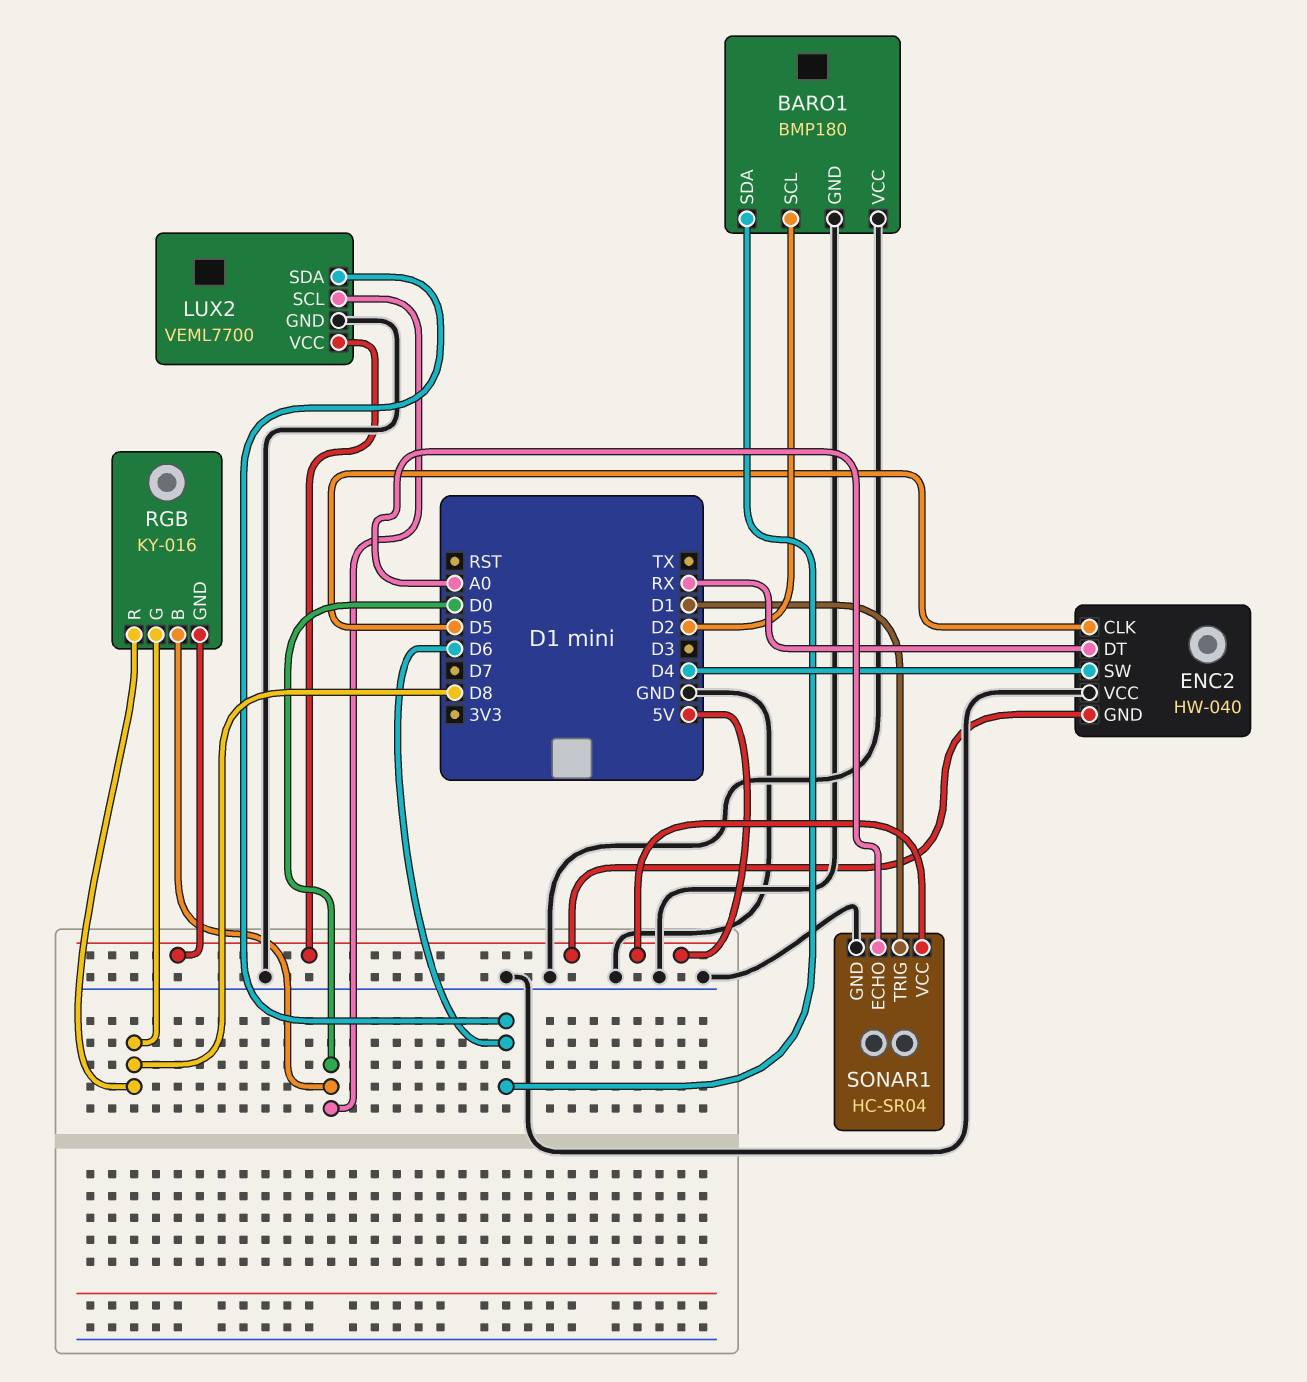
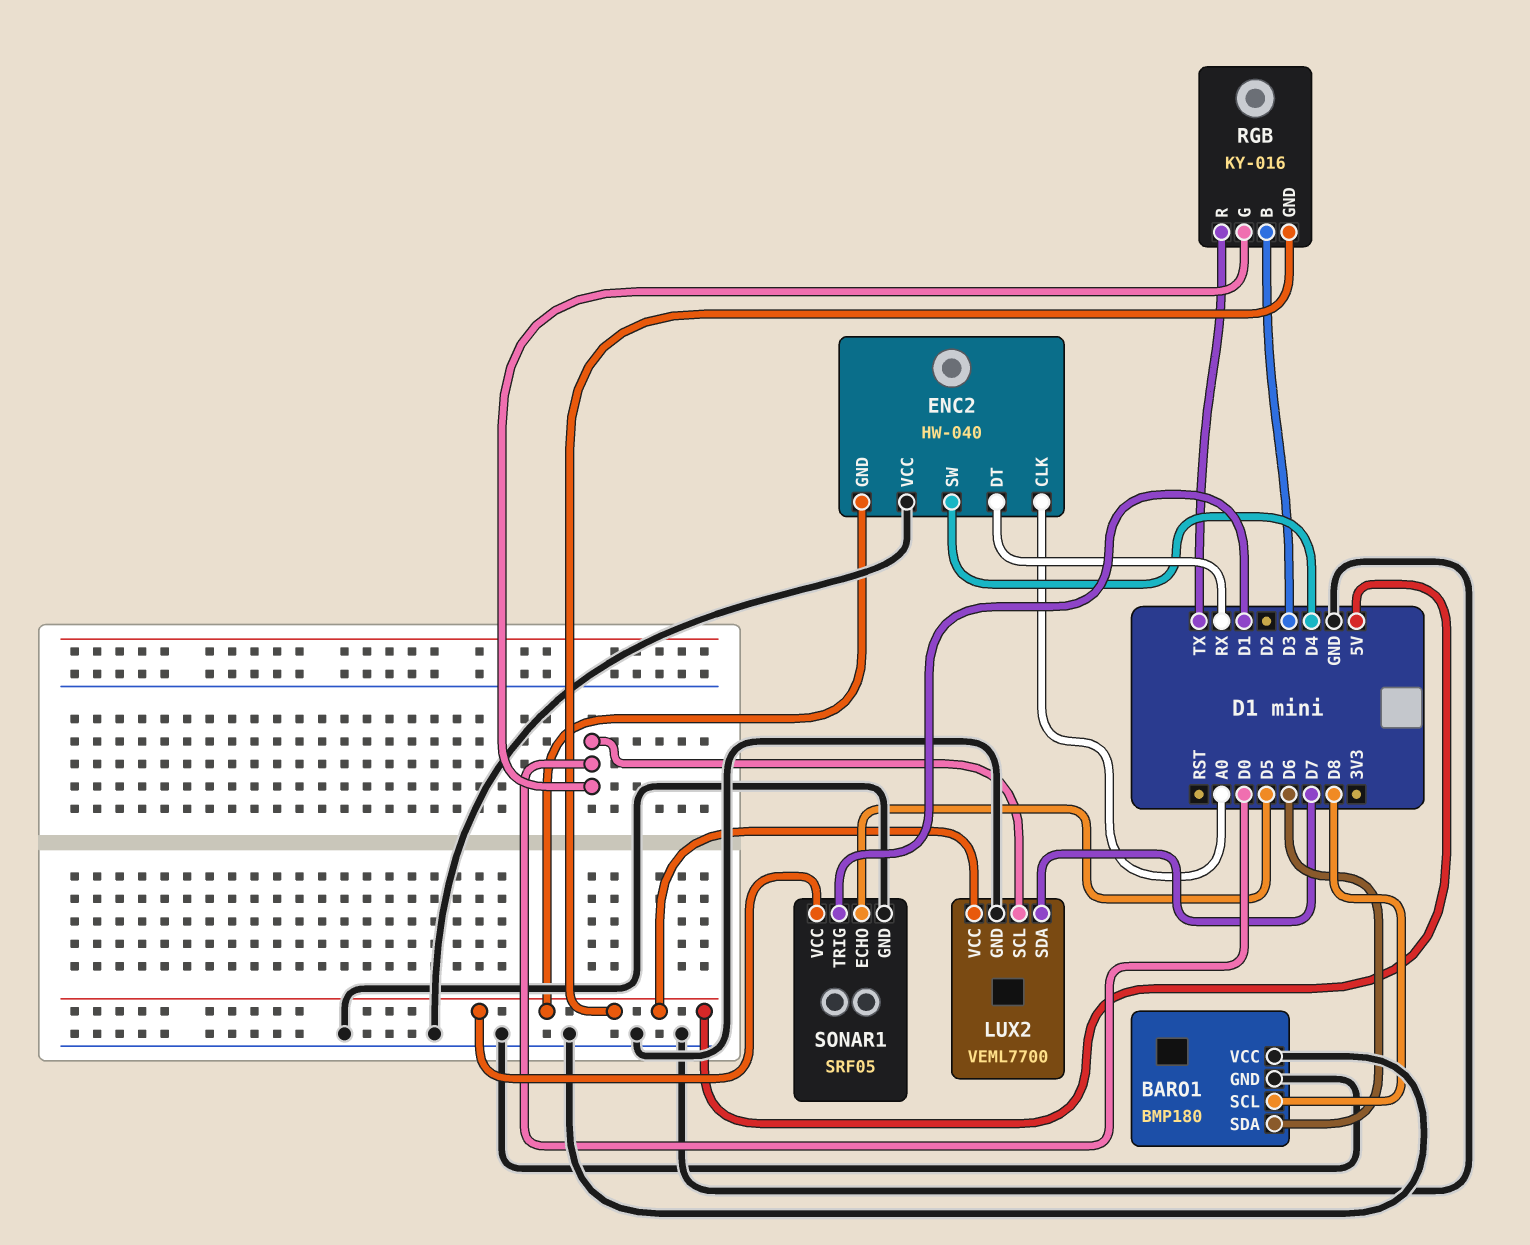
BARO1 pin SCL: D2 -> D8
ENC2 pin CLK: D5 -> A0
LUX2 pin SDA: D6 -> D7
RGB pin B: D0 -> D3
RGB pin G: D8 -> D0
RGB pin R: D8 -> TX
SONAR1: HC-SR04 -> SRF05
SONAR1 pin ECHO: A0 -> D5

